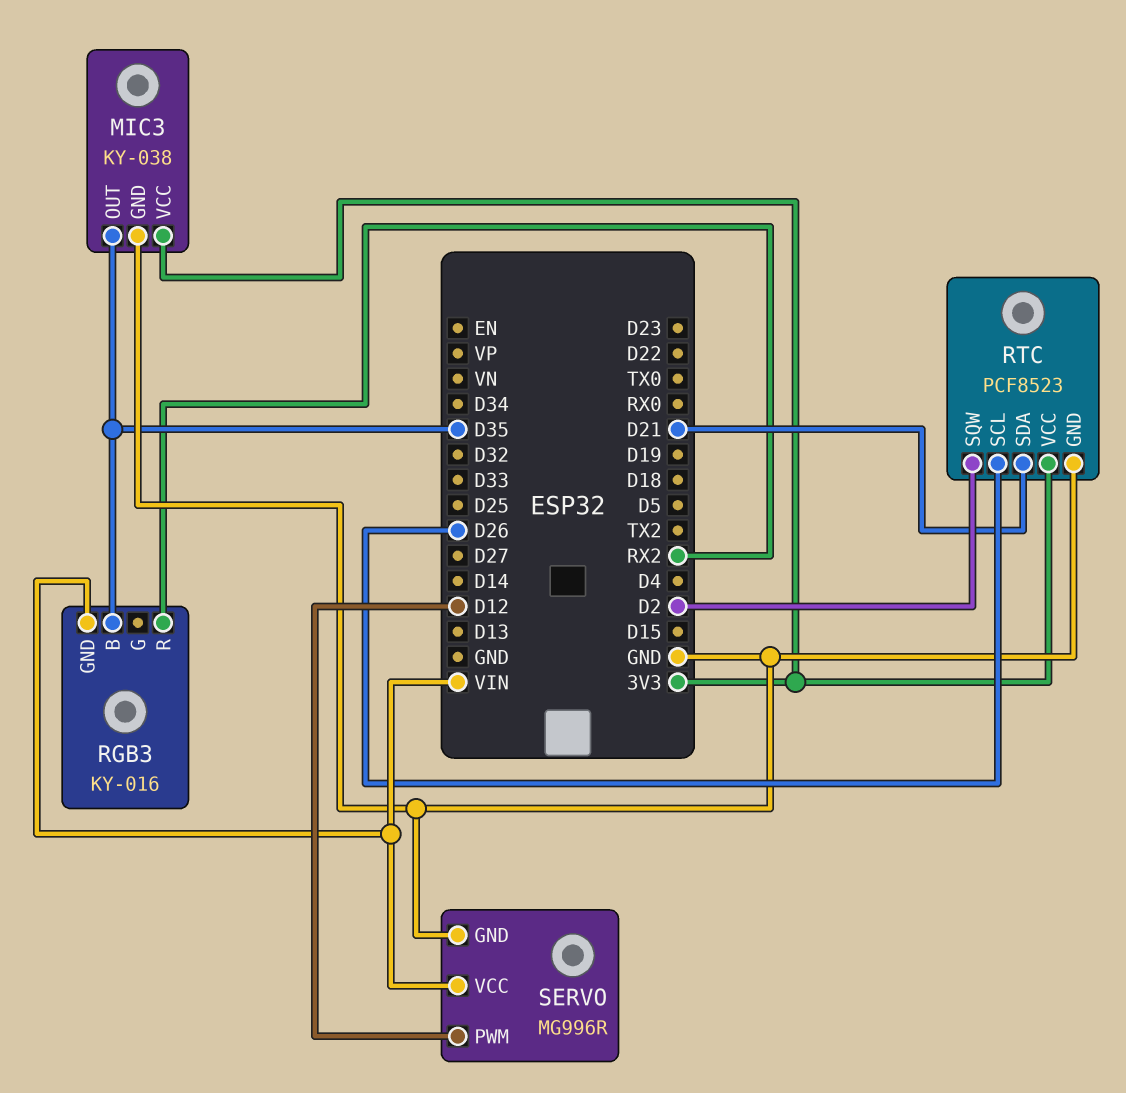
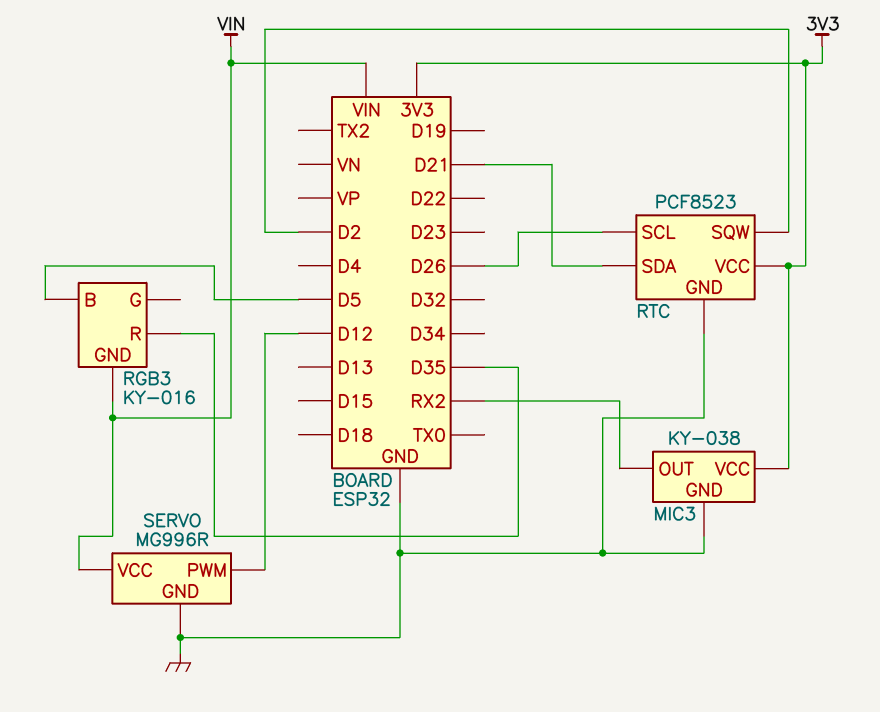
MIC3 pin OUT: D35 -> RX2
RGB3 pin B: D35 -> D5
RGB3 pin R: RX2 -> D35

